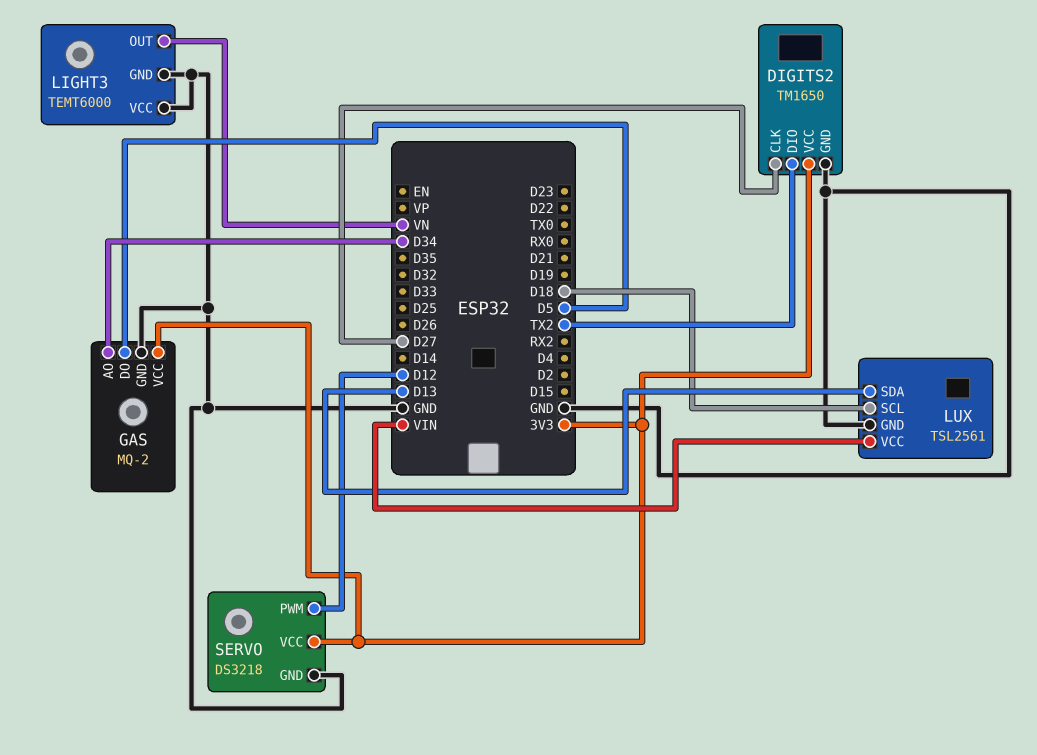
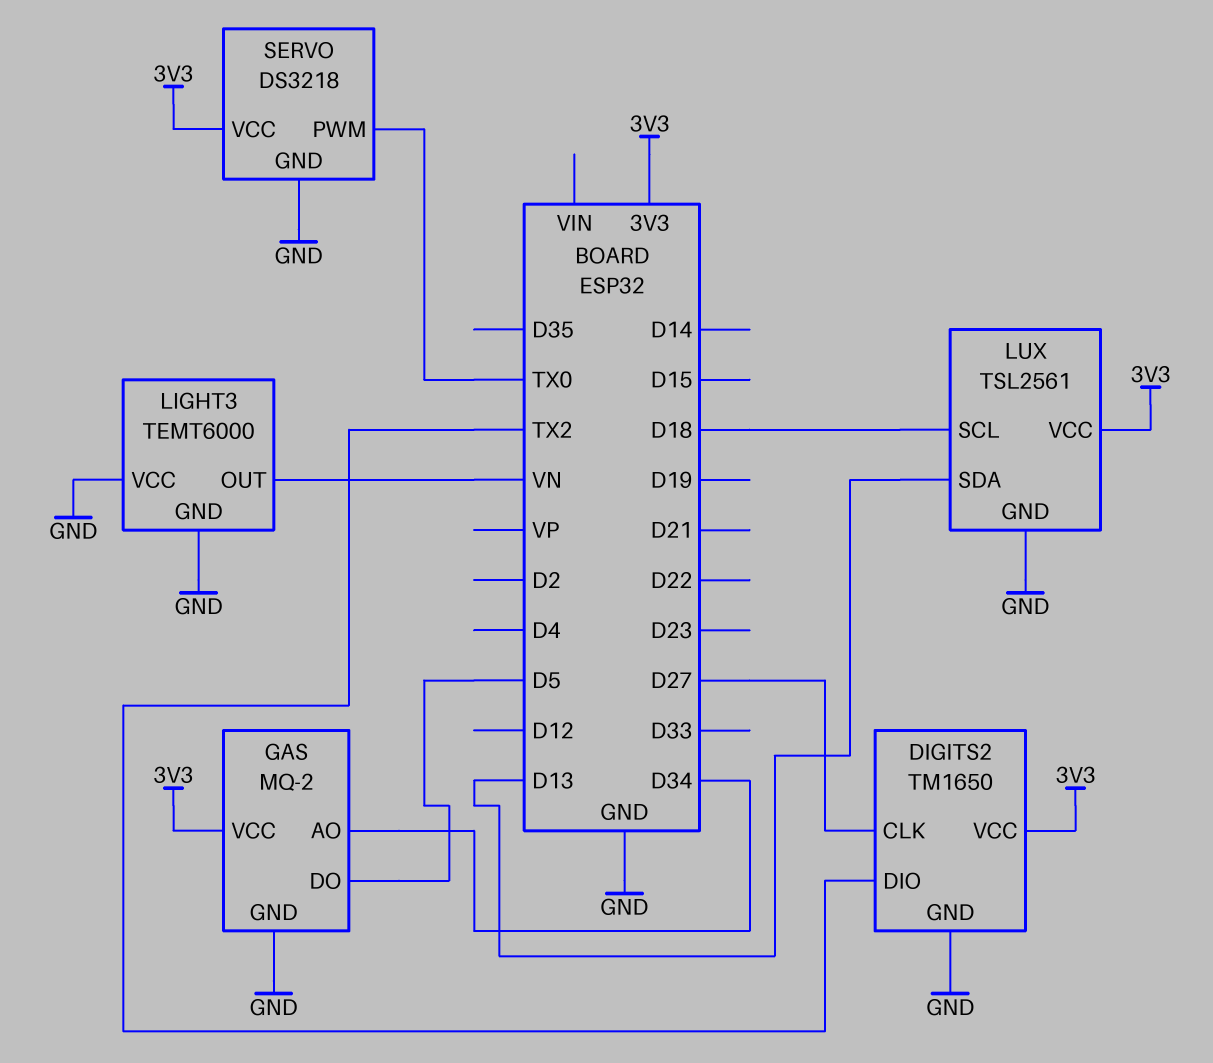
LUX pin VCC: VIN -> 3V3
SERVO pin PWM: D12 -> TX0

